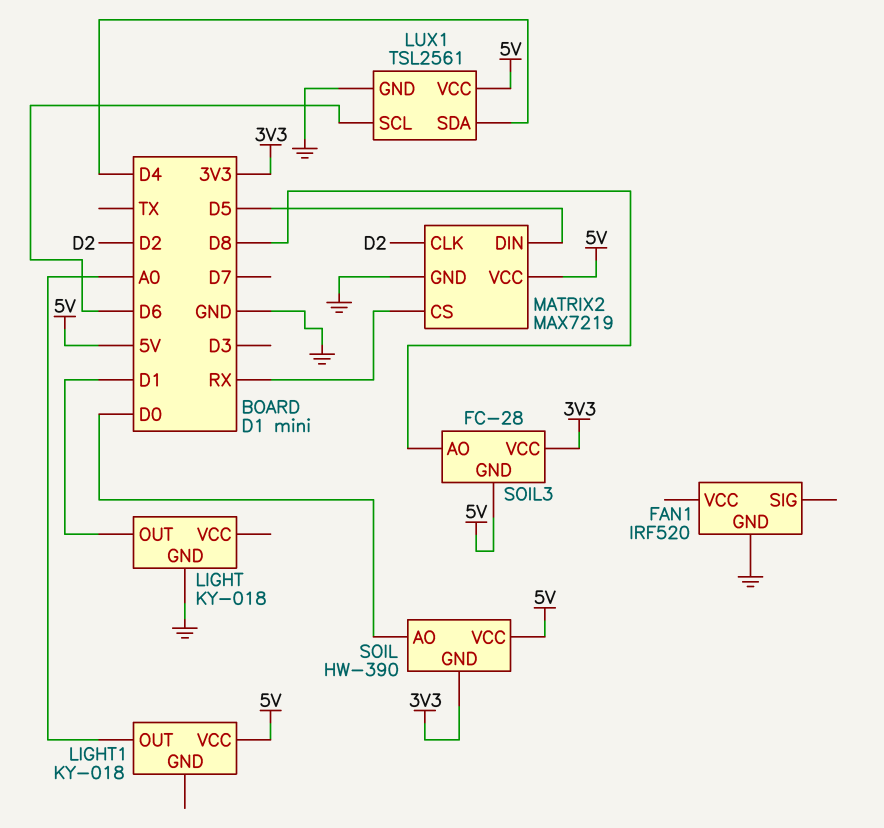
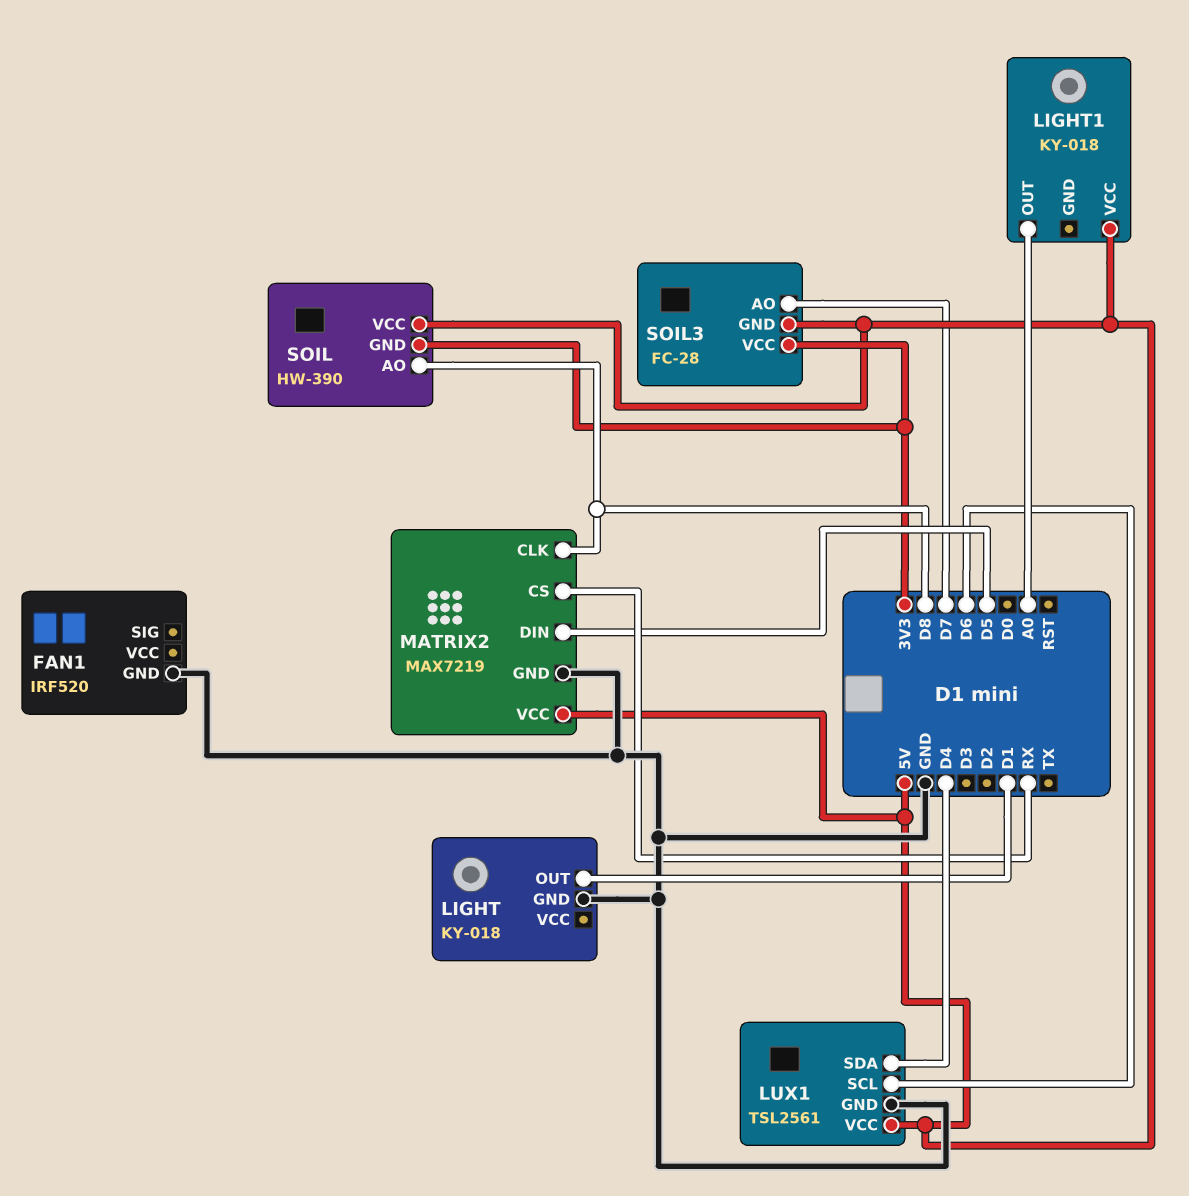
MATRIX2 pin CLK: D2 -> D8
SOIL pin AO: D0 -> D8
SOIL3 pin AO: D8 -> D7

